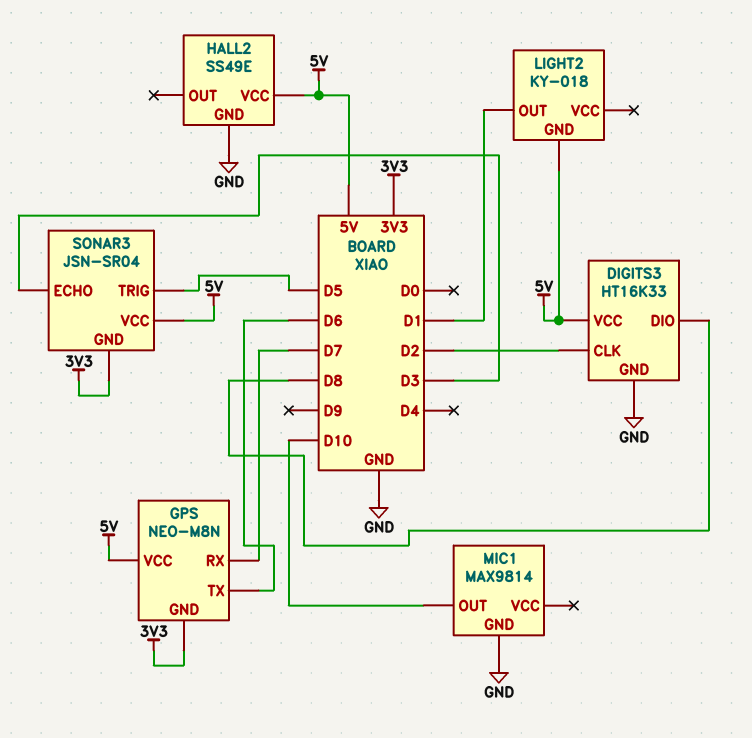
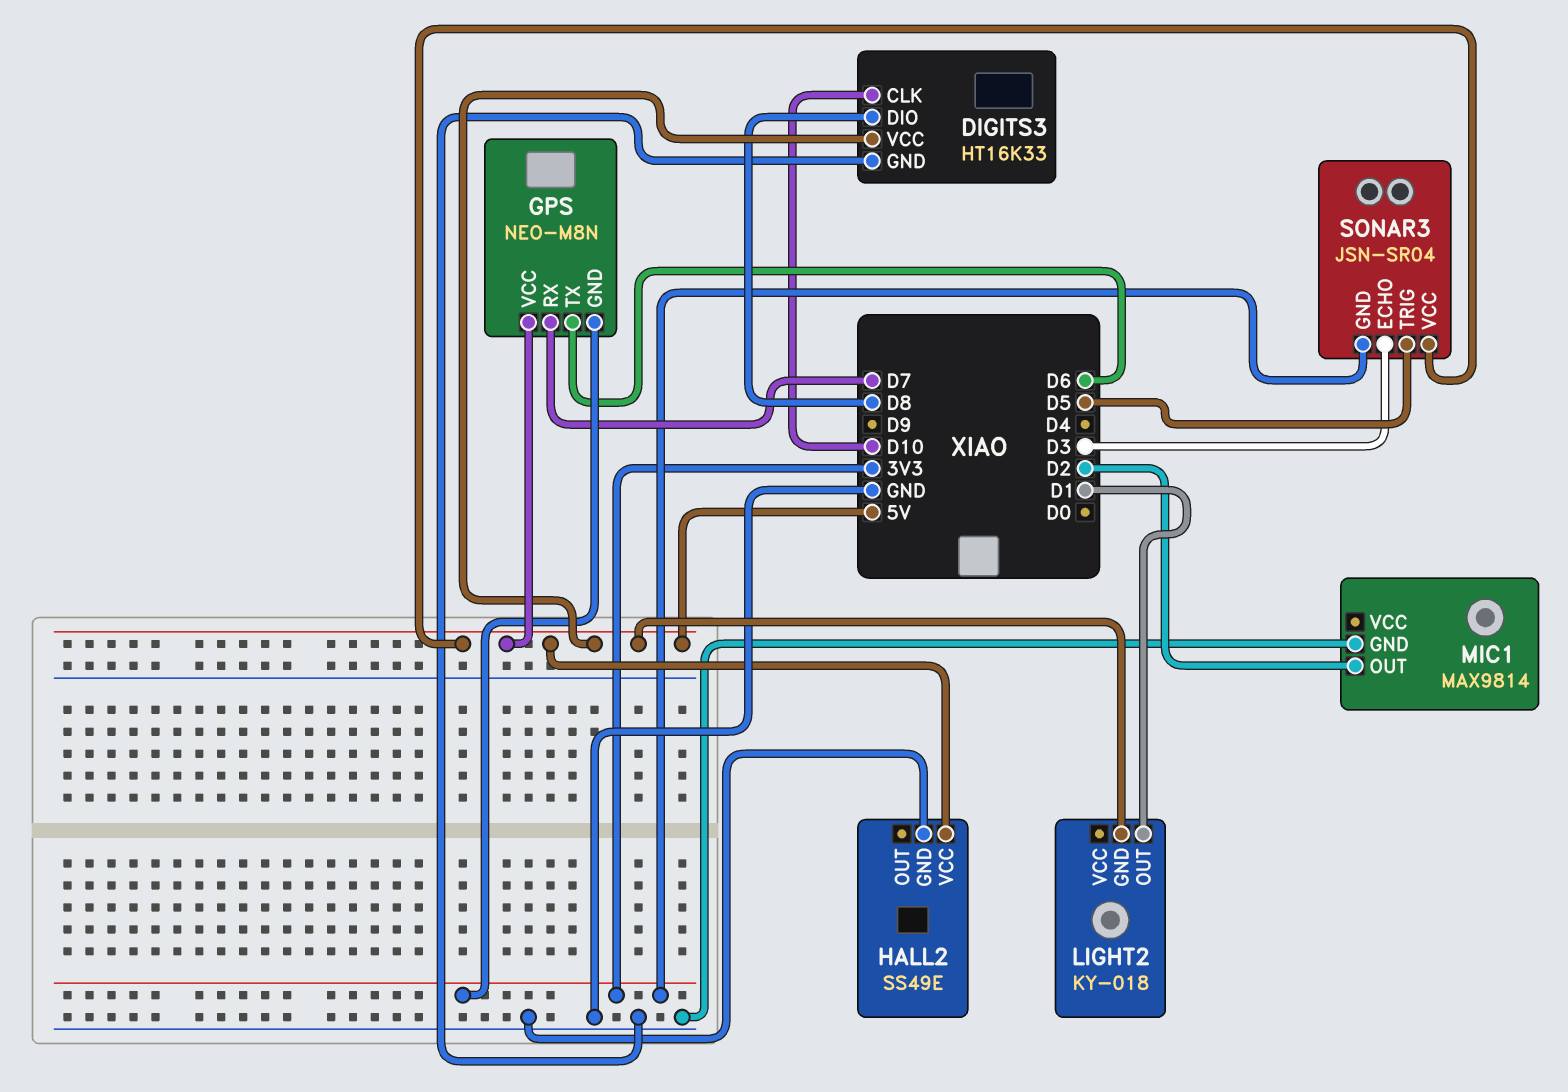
DIGITS3 pin CLK: D2 -> D10
MIC1 pin OUT: D10 -> D2

